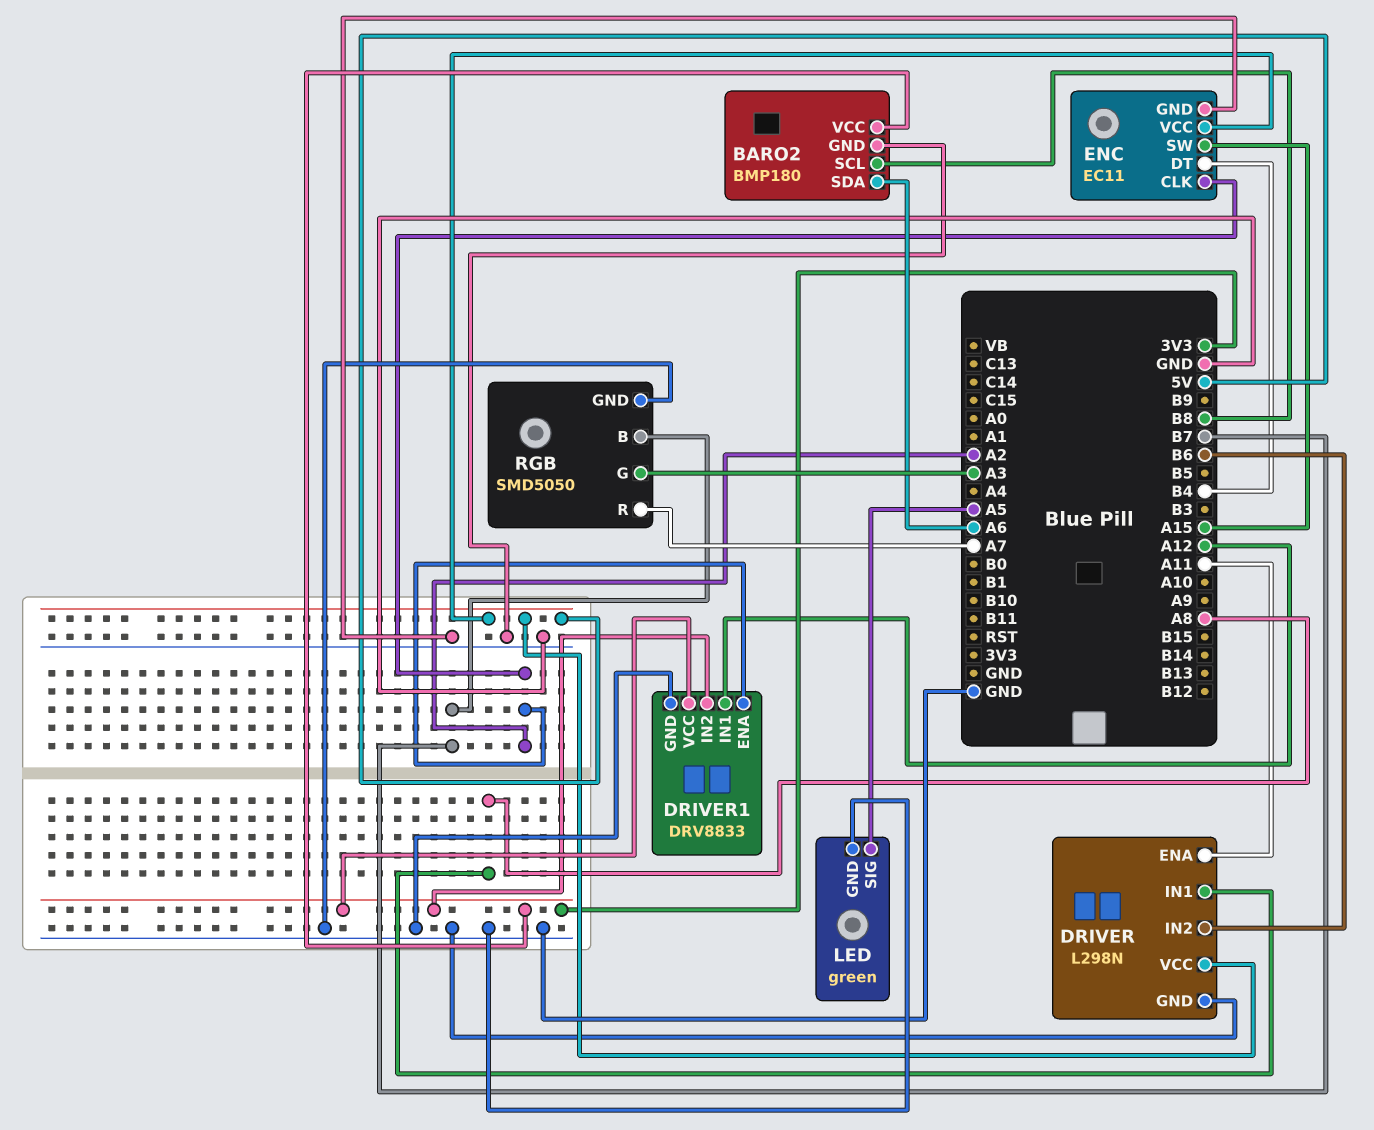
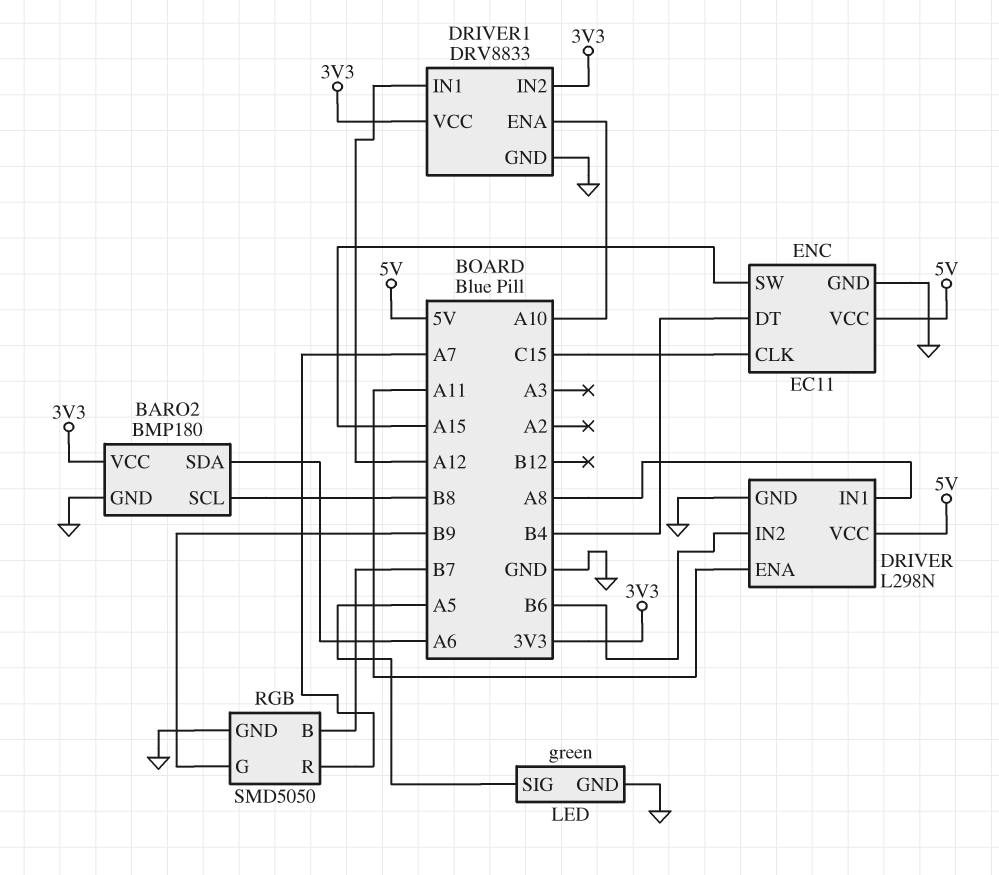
DRIVER1 pin ENA: A2 -> A10
ENC pin CLK: A2 -> C15
RGB pin G: A3 -> B9

